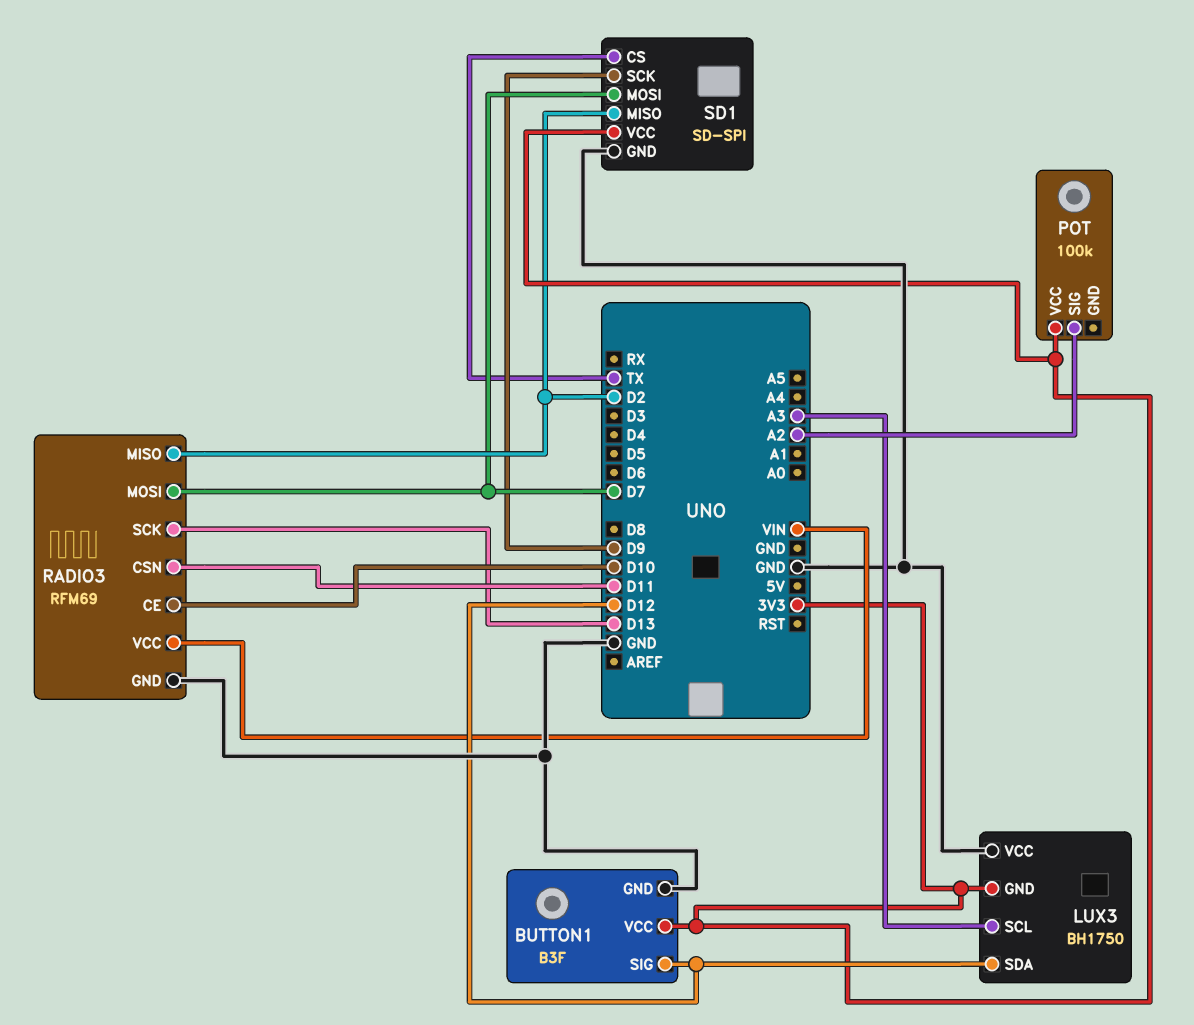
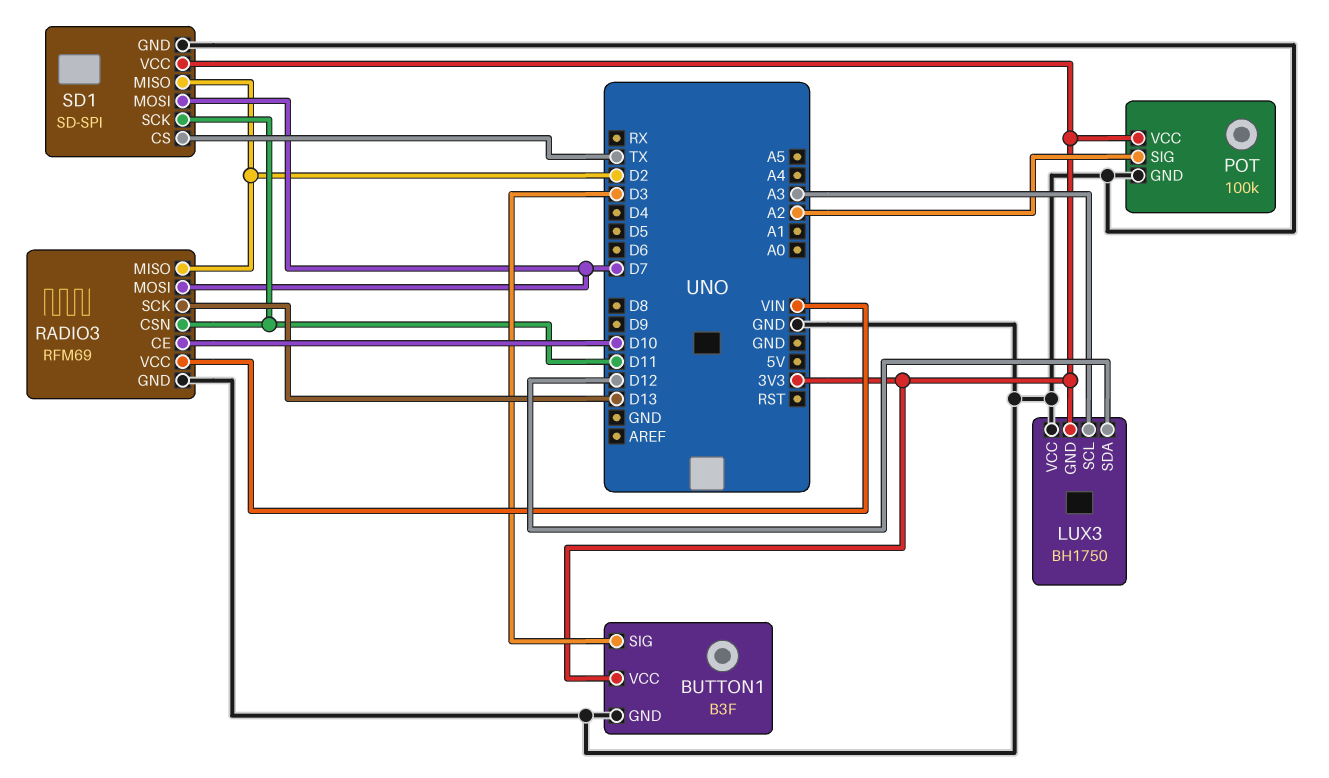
BUTTON1 pin SIG: D12 -> D3
POT pin GND: none -> GND
SD1 pin SCK: D9 -> D11

